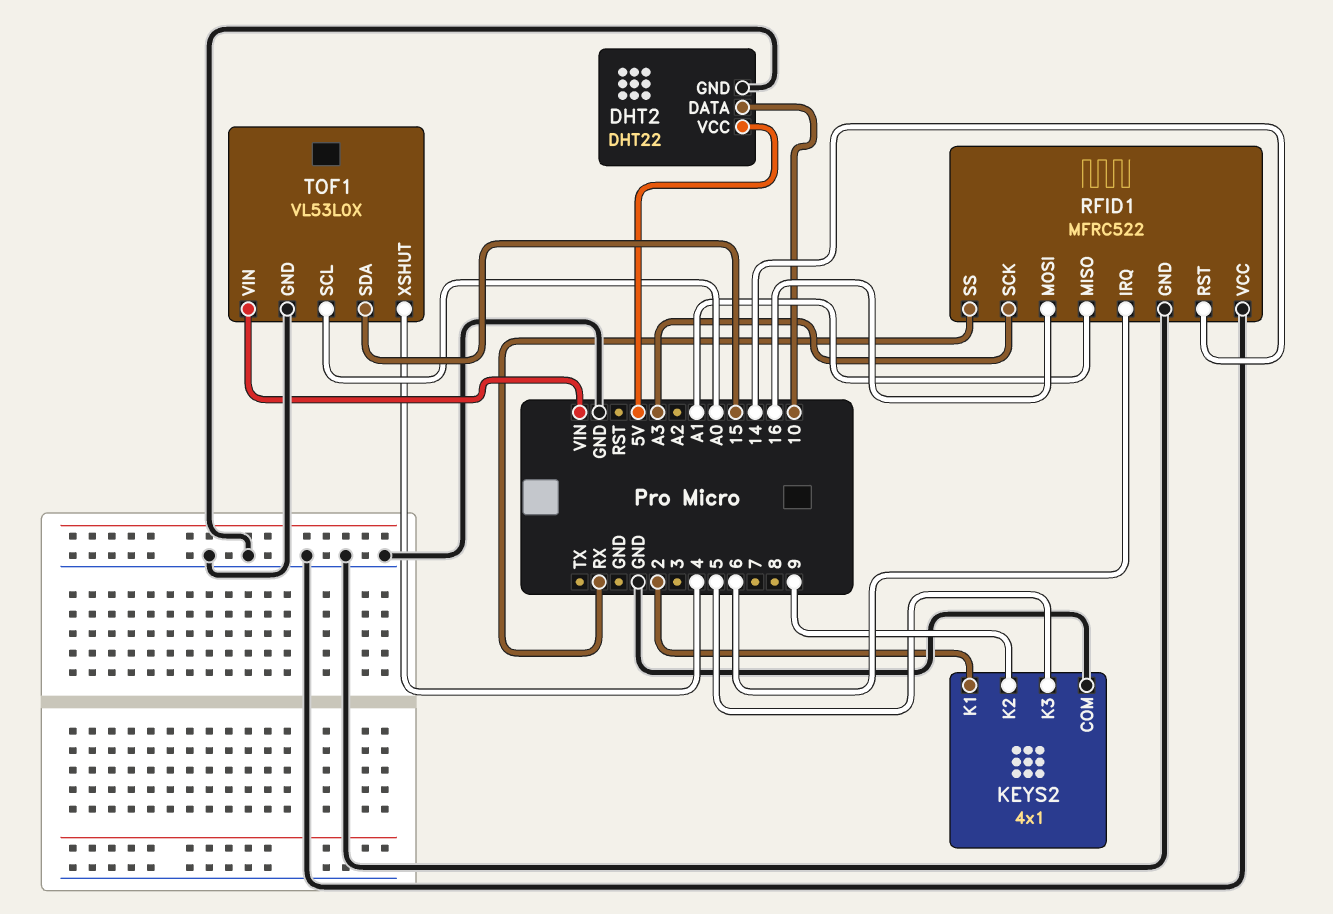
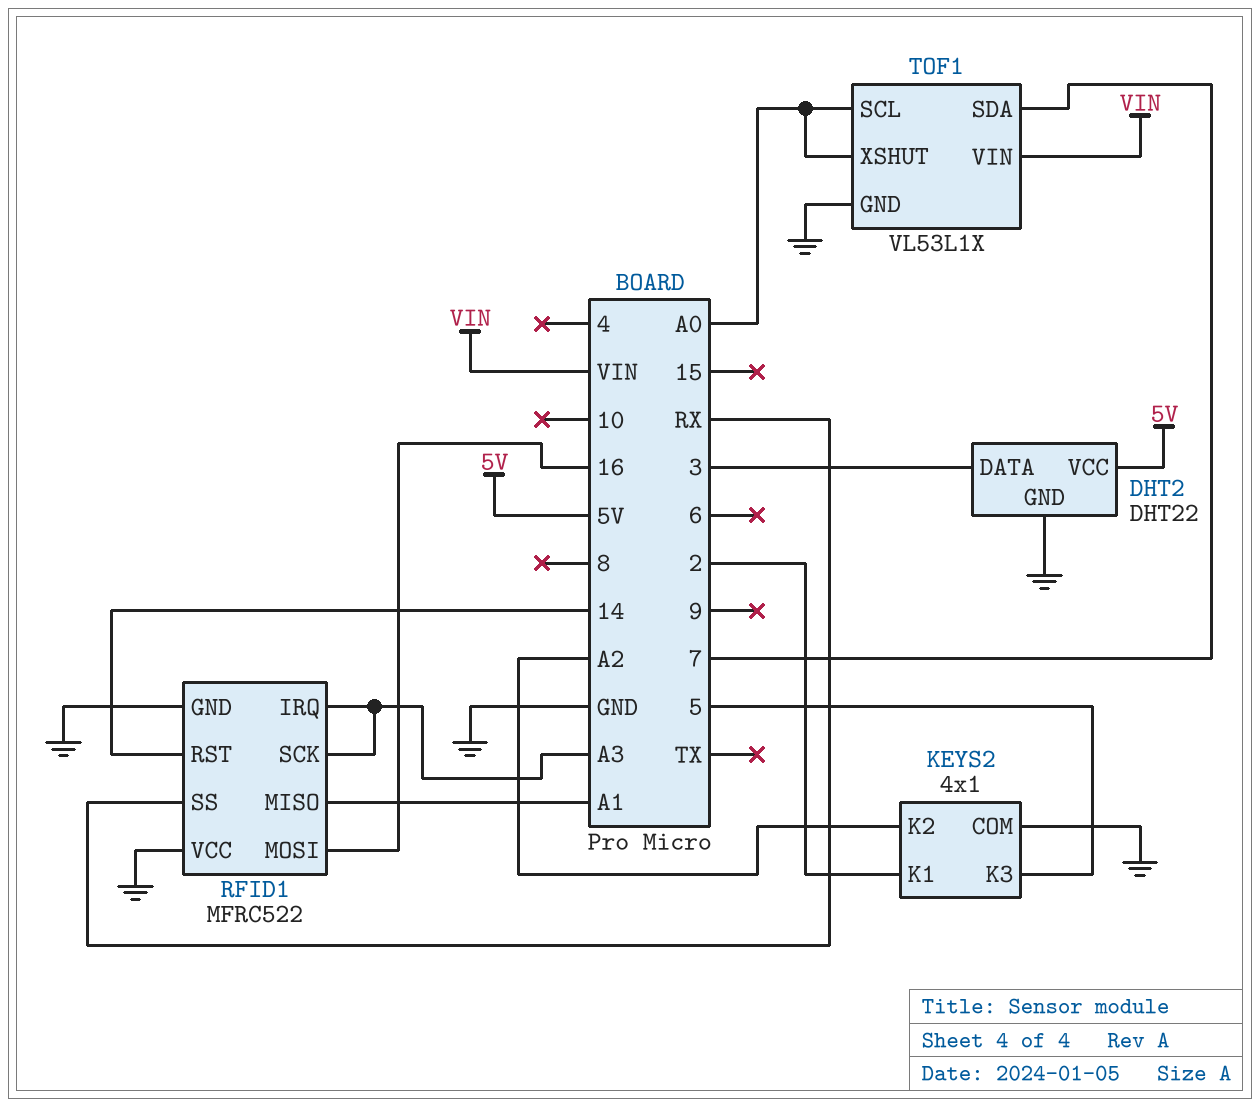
DHT2 pin DATA: 10 -> 3
KEYS2 pin K2: 9 -> A2
RFID1 pin IRQ: 6 -> A3
TOF1: VL53L0X -> VL53L1X
TOF1 pin SDA: 15 -> 7
TOF1 pin XSHUT: 4 -> A0

